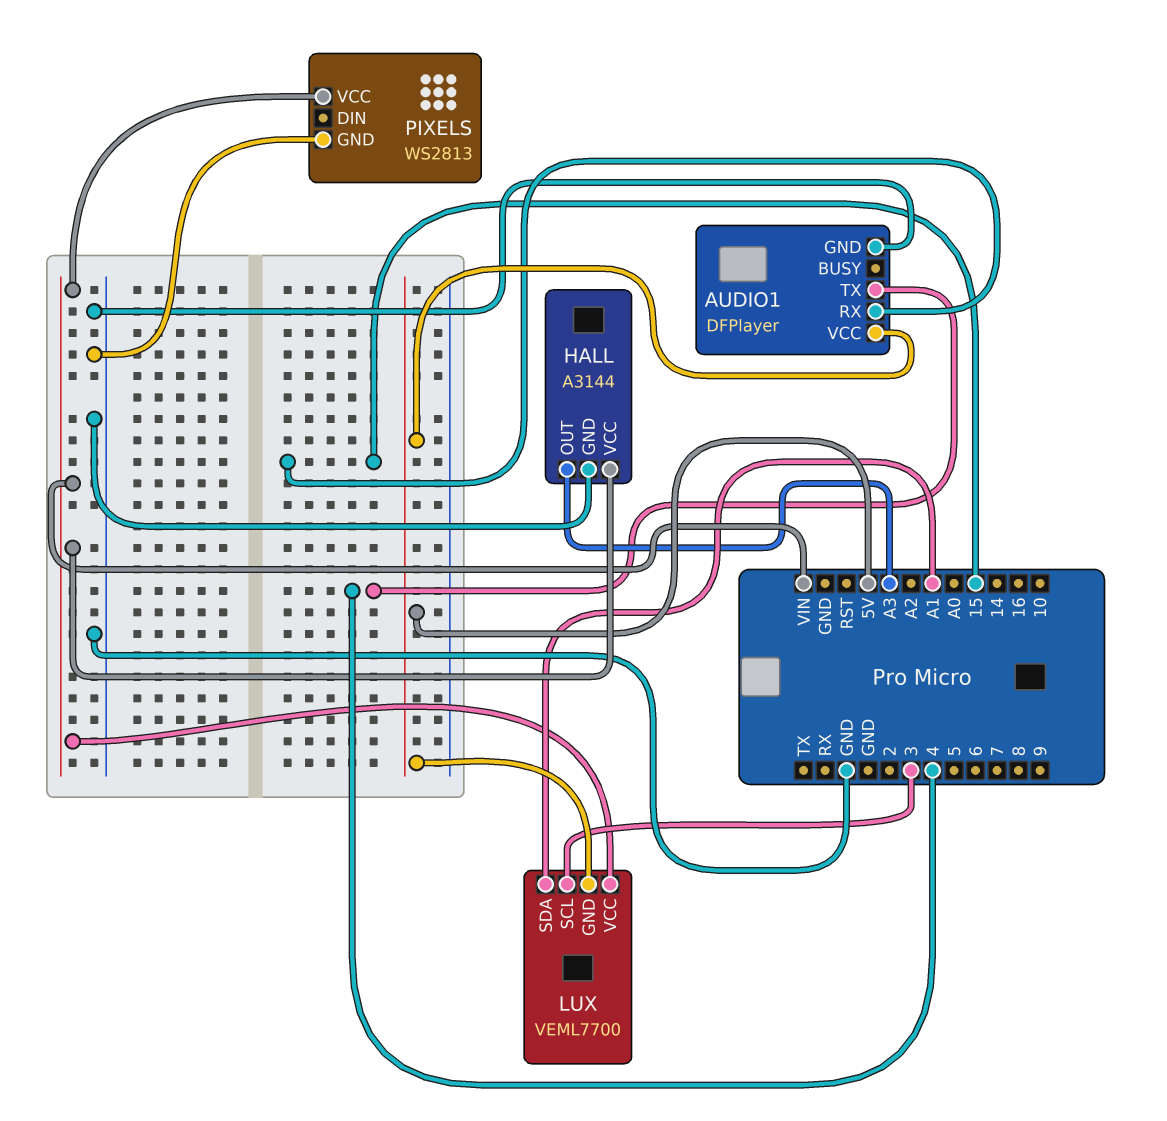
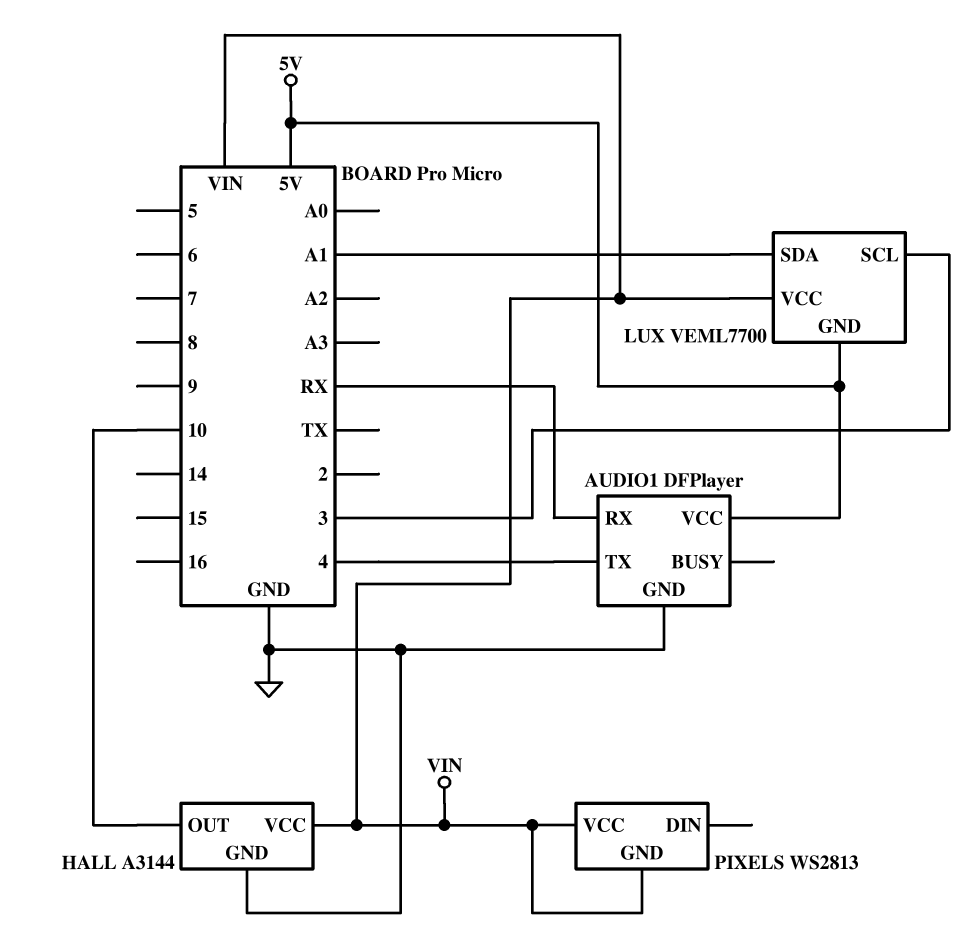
AUDIO1 pin RX: 15 -> RX
HALL pin OUT: A3 -> 10
PIXELS pin GND: GND -> VIN

